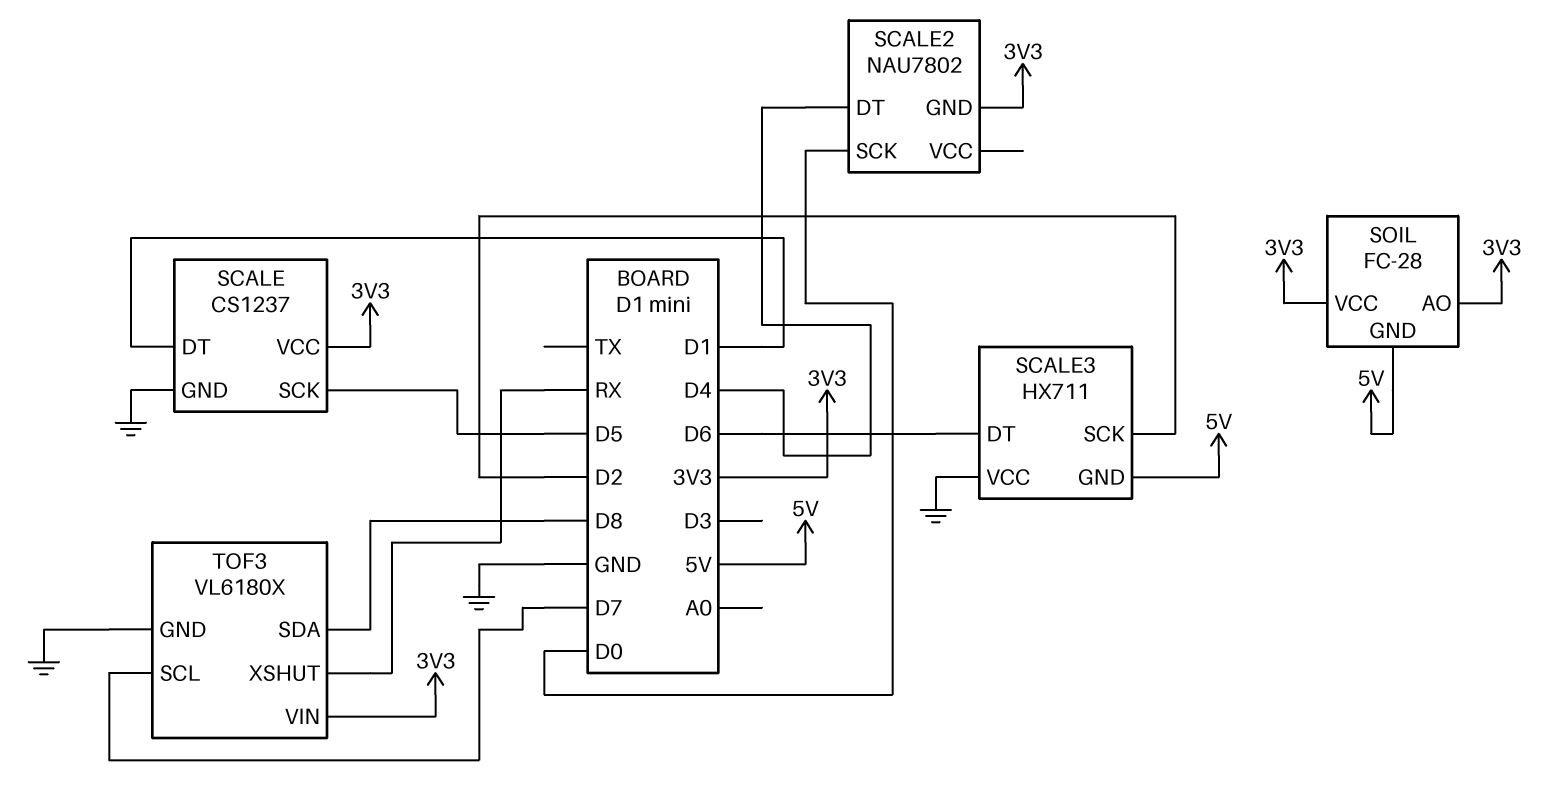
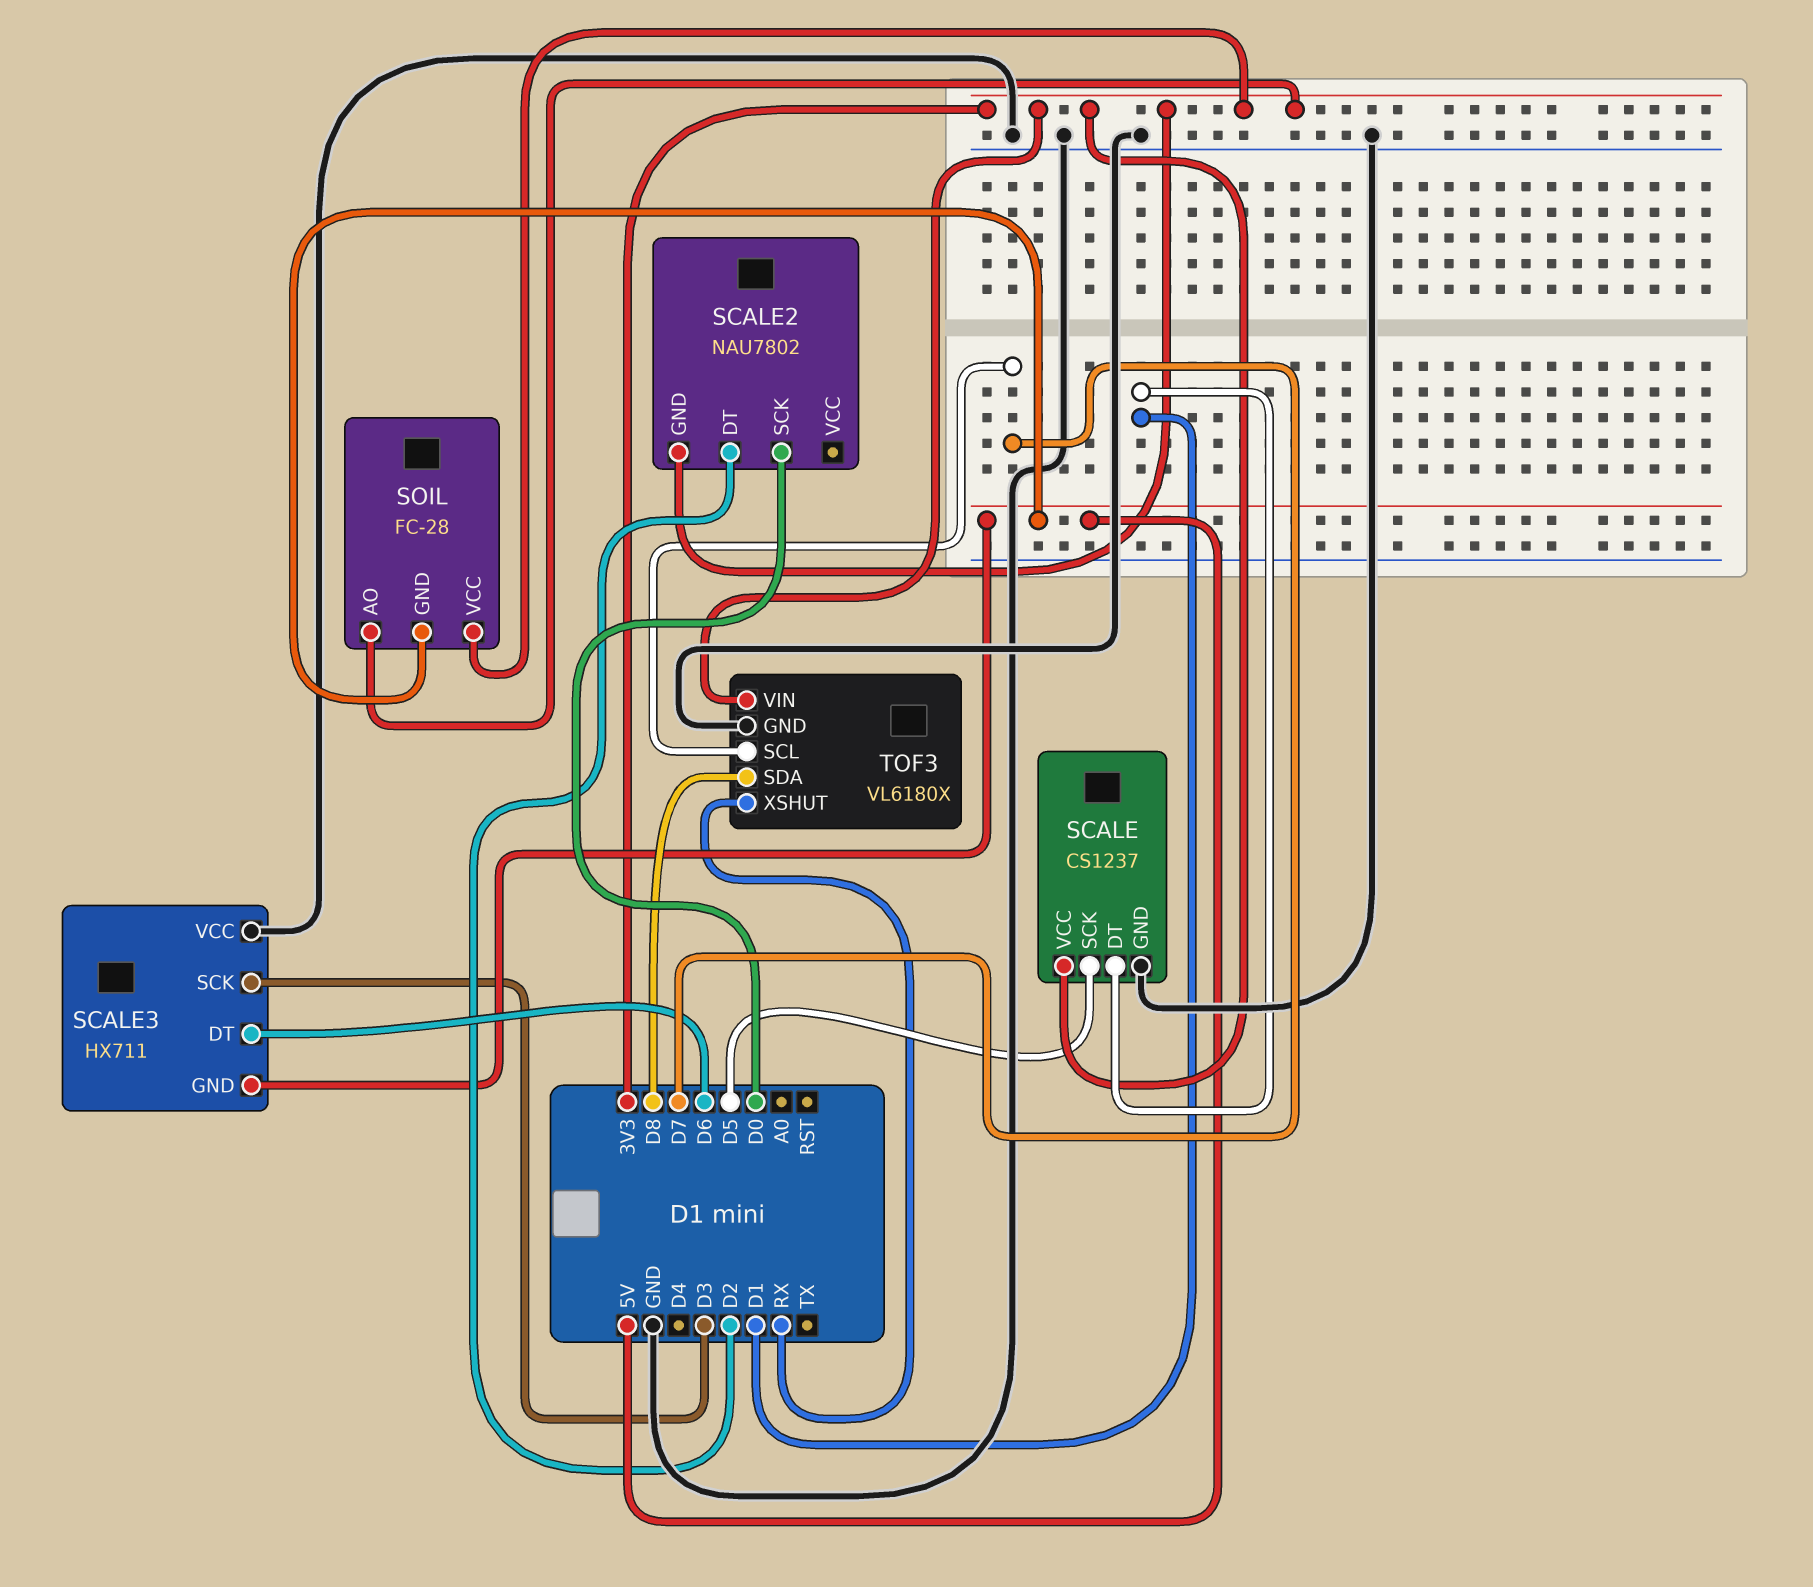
SCALE2 pin DT: D4 -> D2
SCALE3 pin SCK: D2 -> D3

